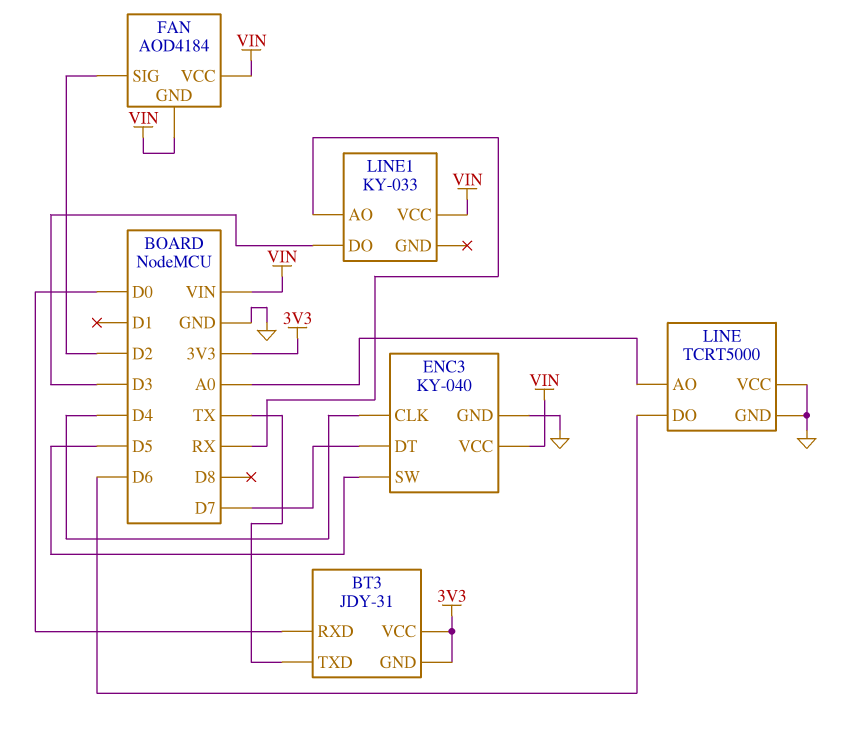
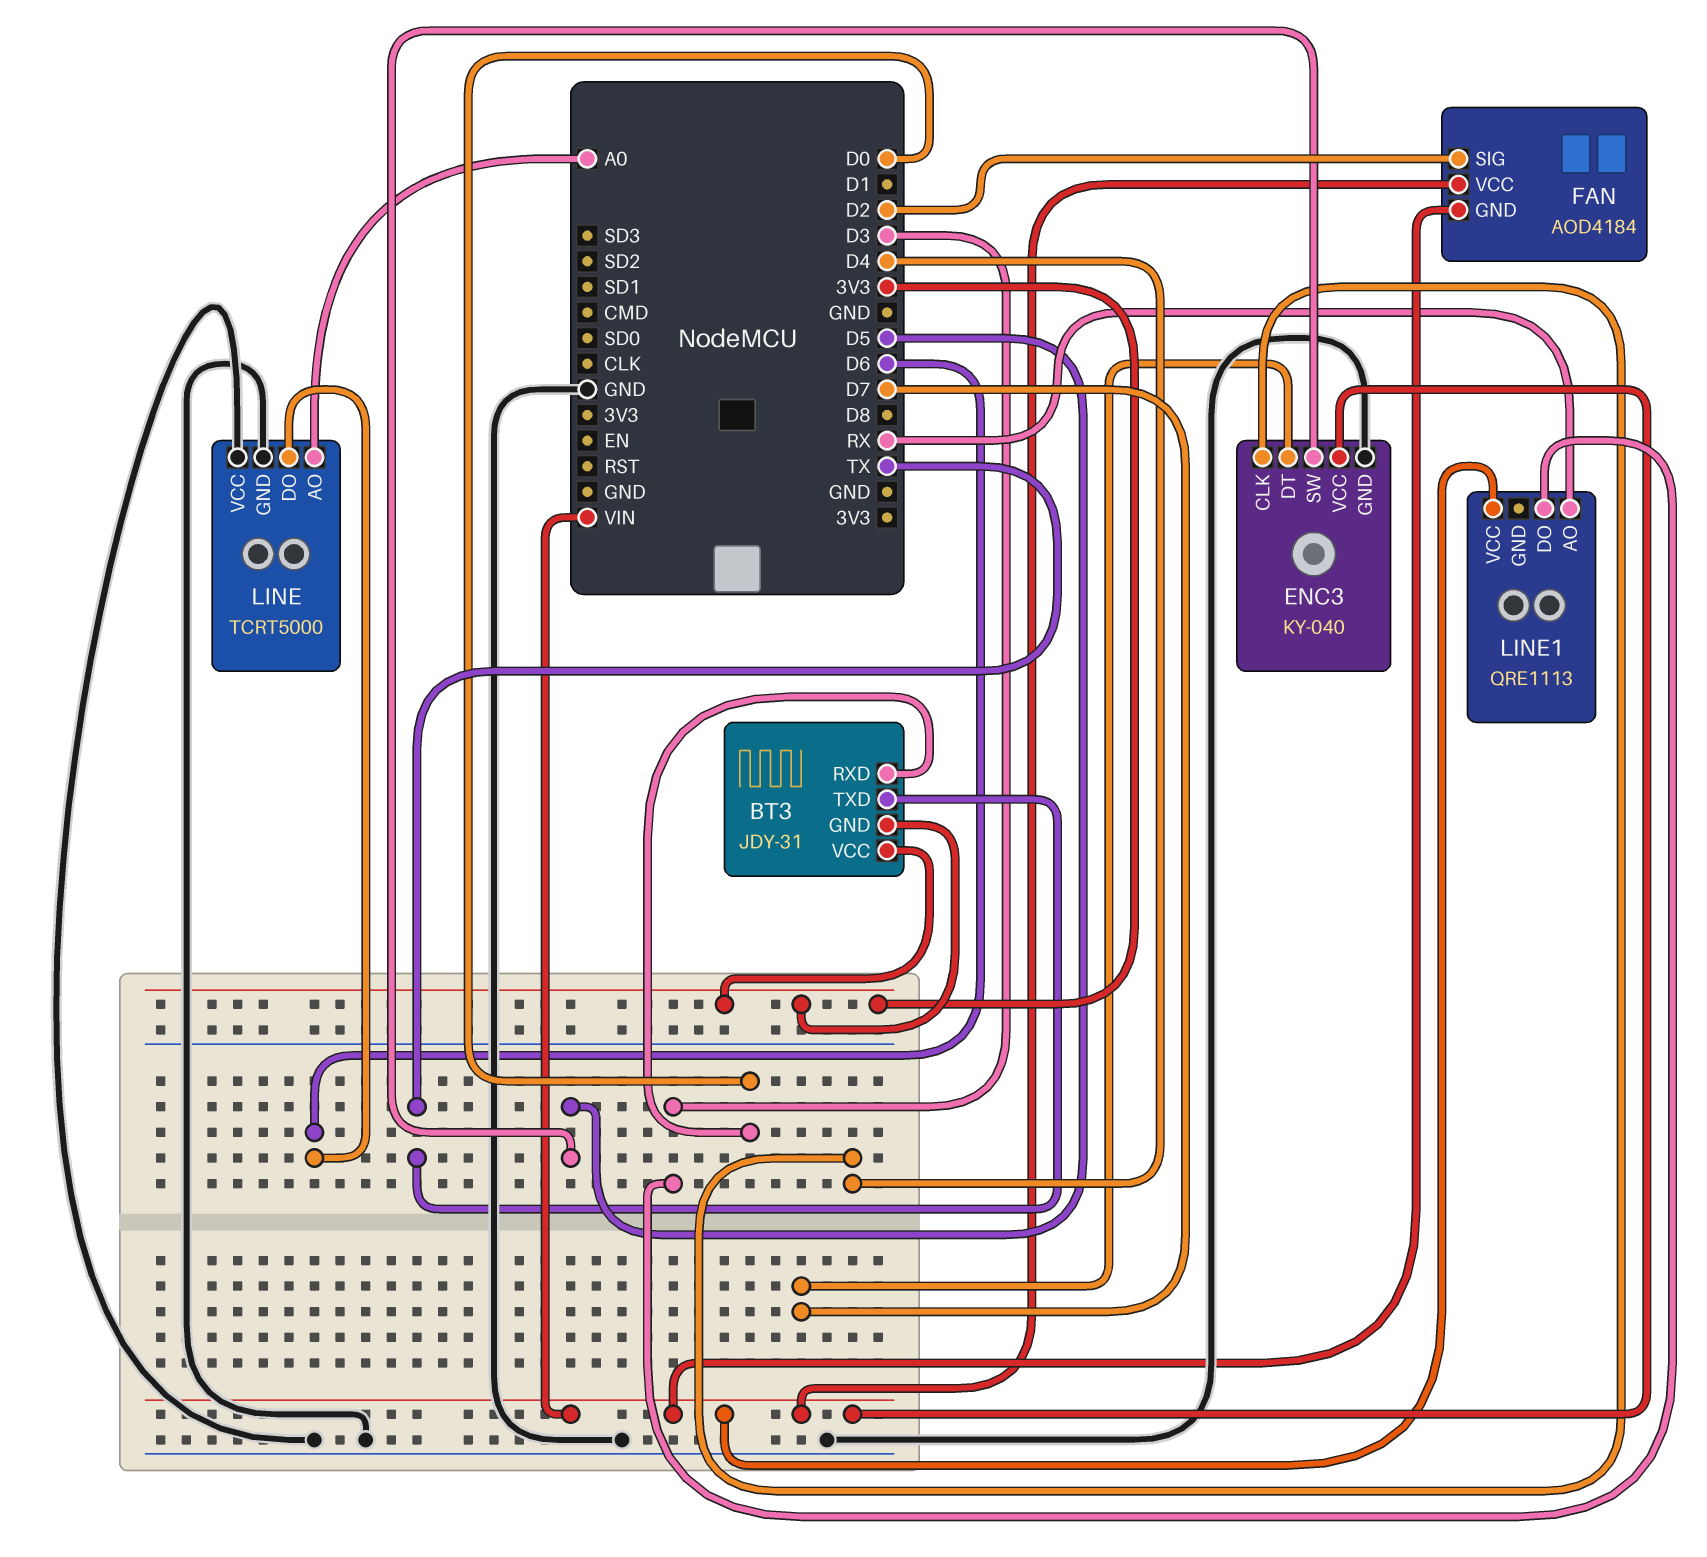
LINE1: KY-033 -> QRE1113

